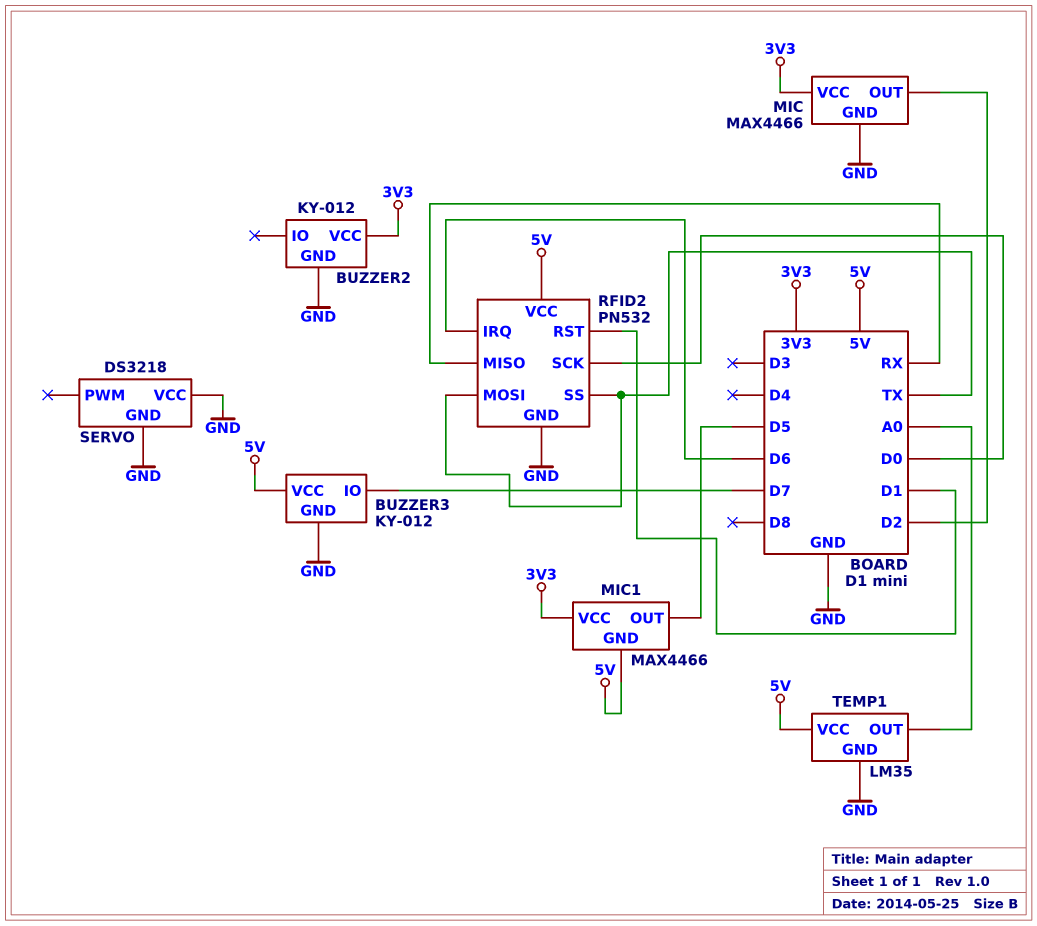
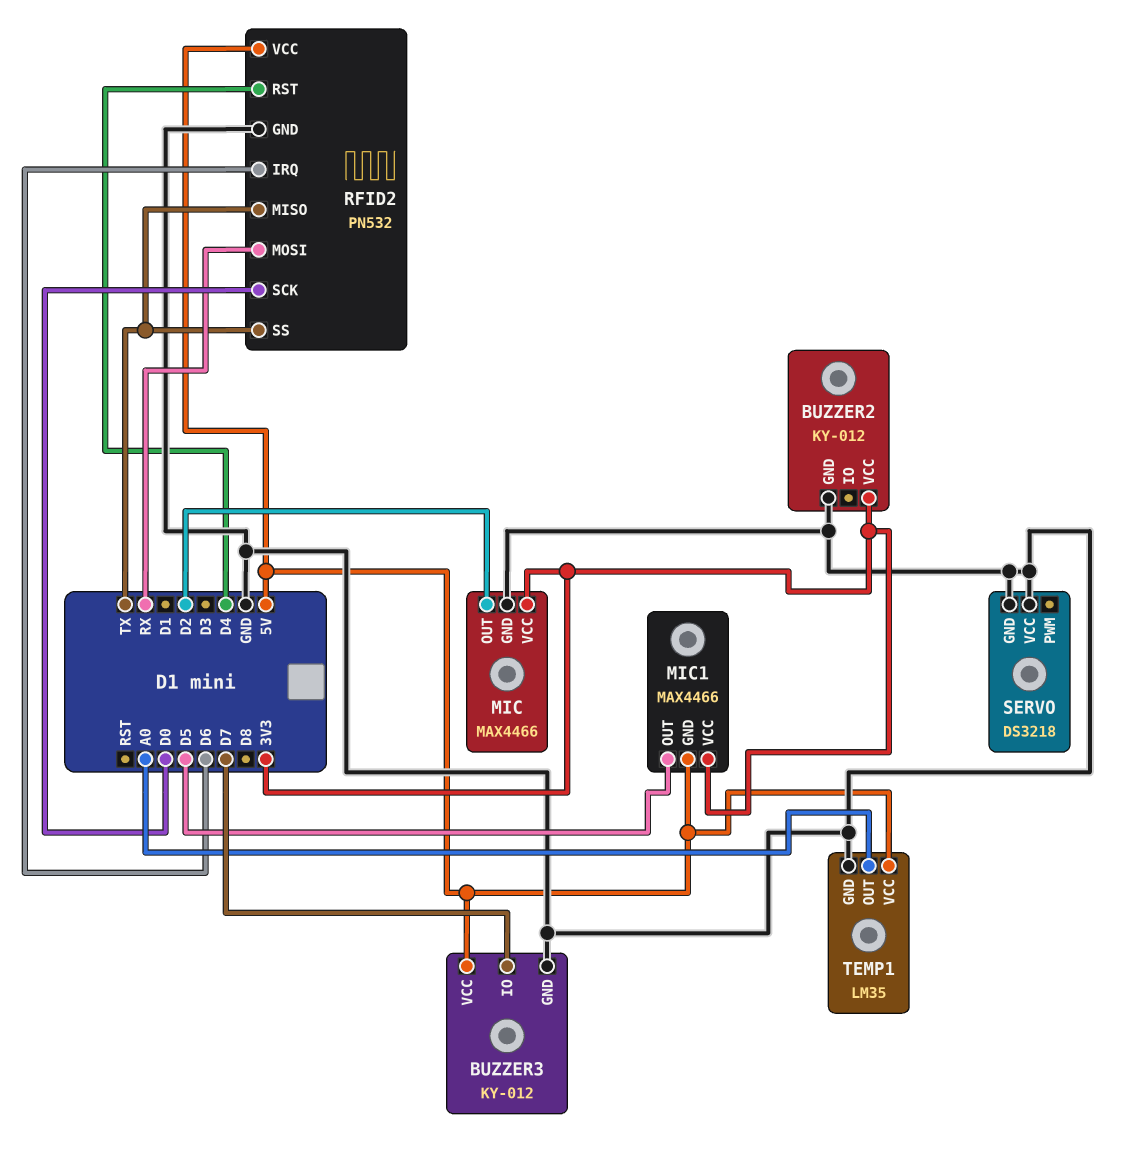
RFID2 pin MISO: RX -> TX
RFID2 pin MOSI: TX -> RX
RFID2 pin RST: D1 -> D4

